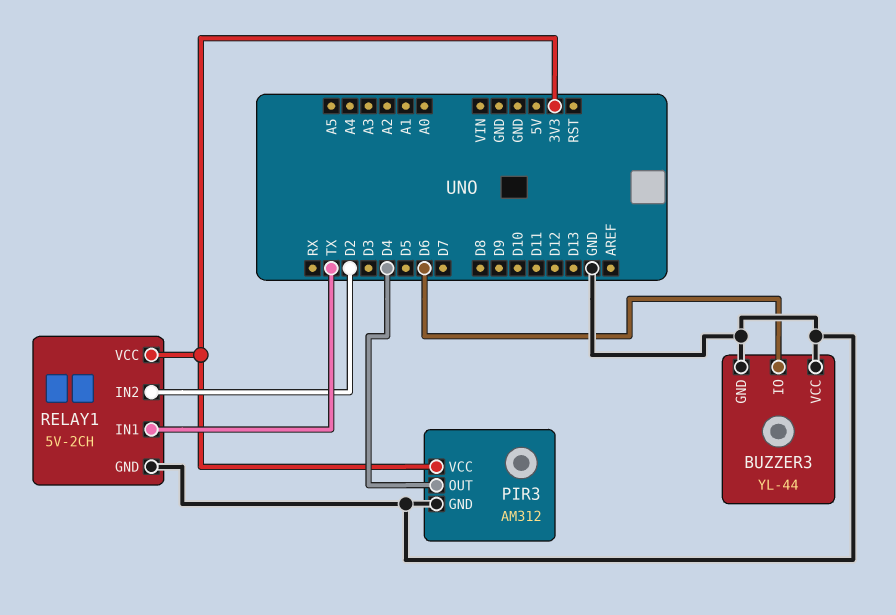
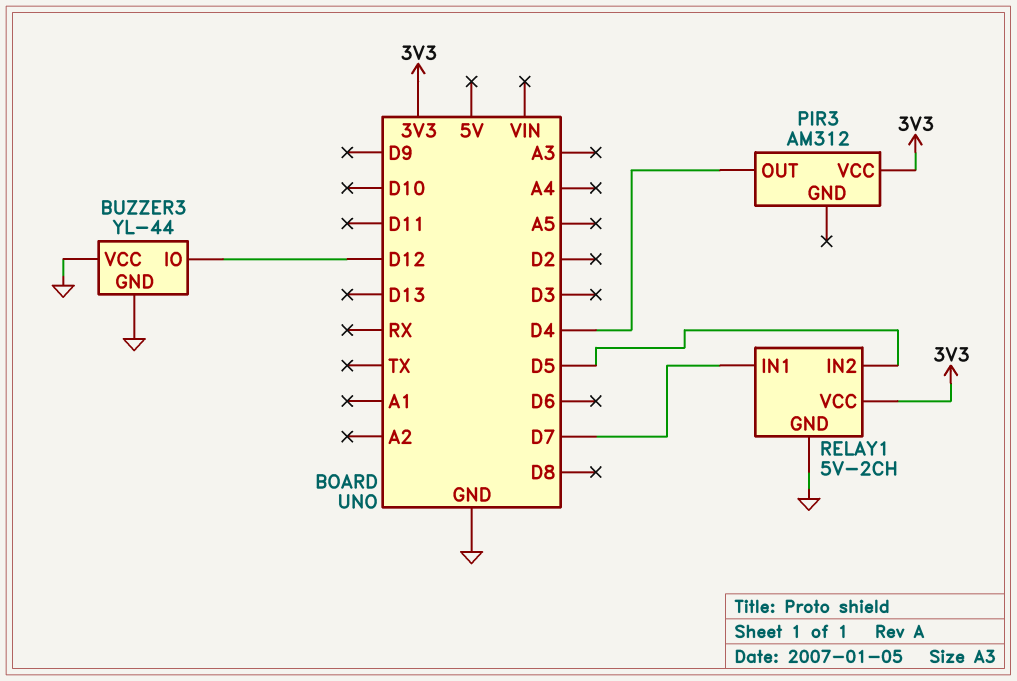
BUZZER3 pin IO: D6 -> D12
PIR3 pin GND: GND -> none
RELAY1 pin IN1: TX -> D7
RELAY1 pin IN2: D2 -> D5

